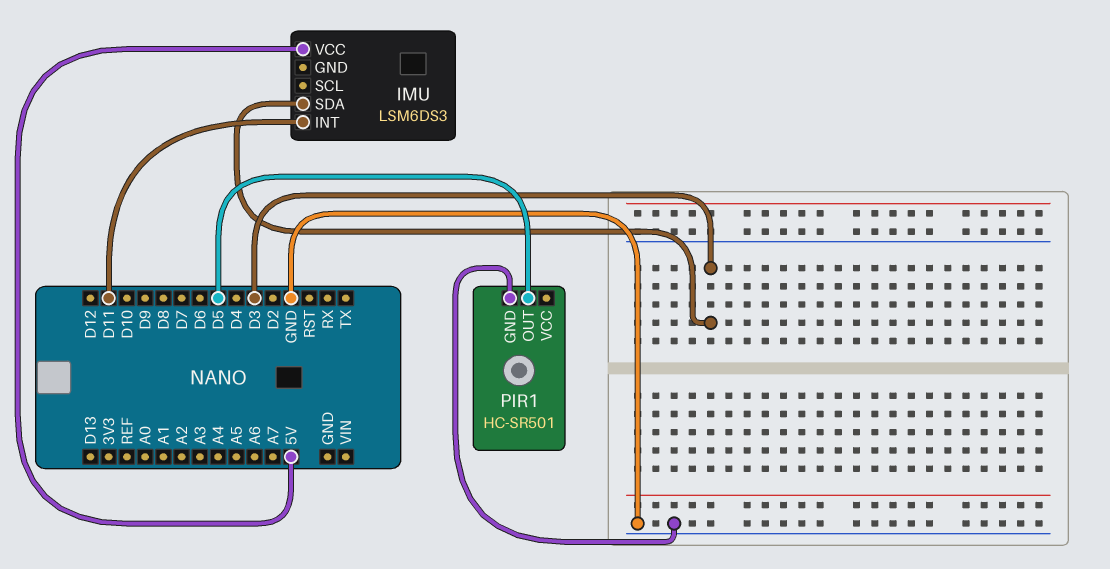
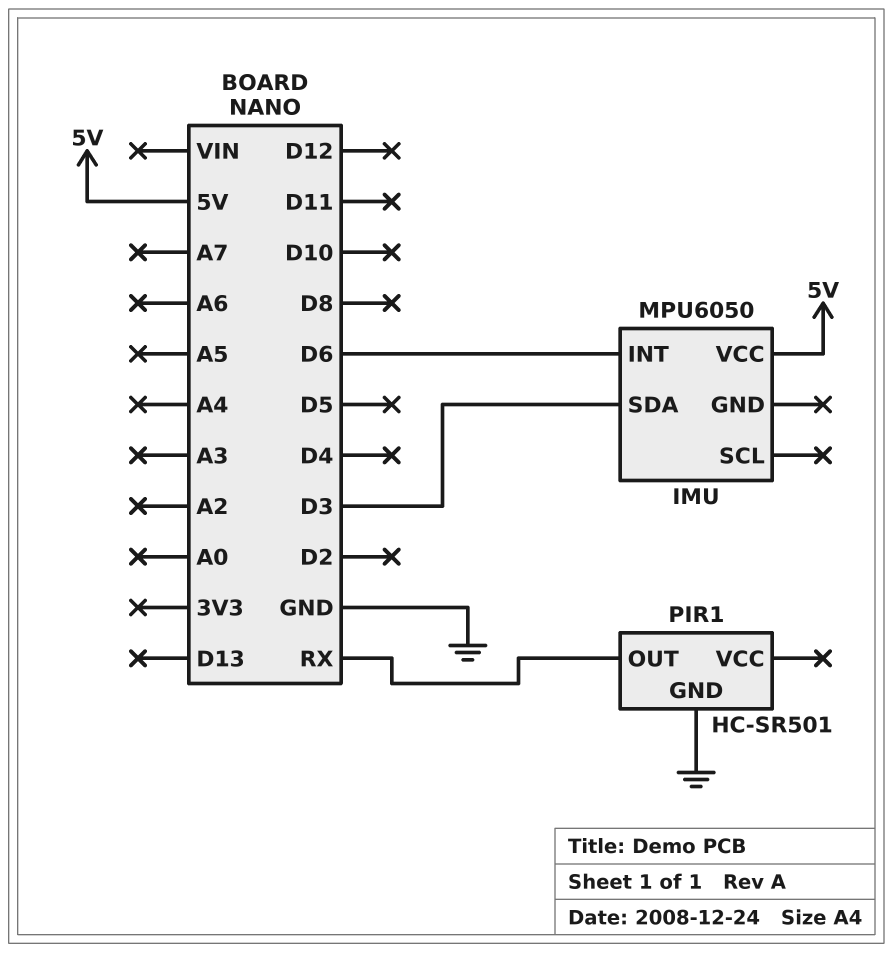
IMU: LSM6DS3 -> MPU6050
IMU pin INT: D11 -> D6
PIR1 pin OUT: D5 -> RX

